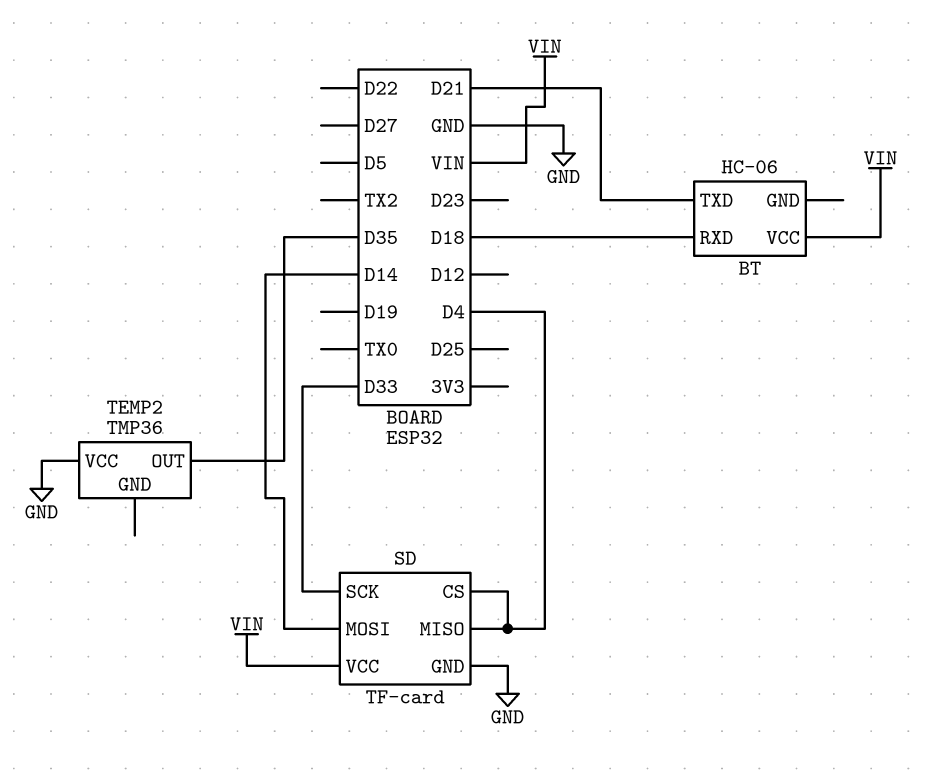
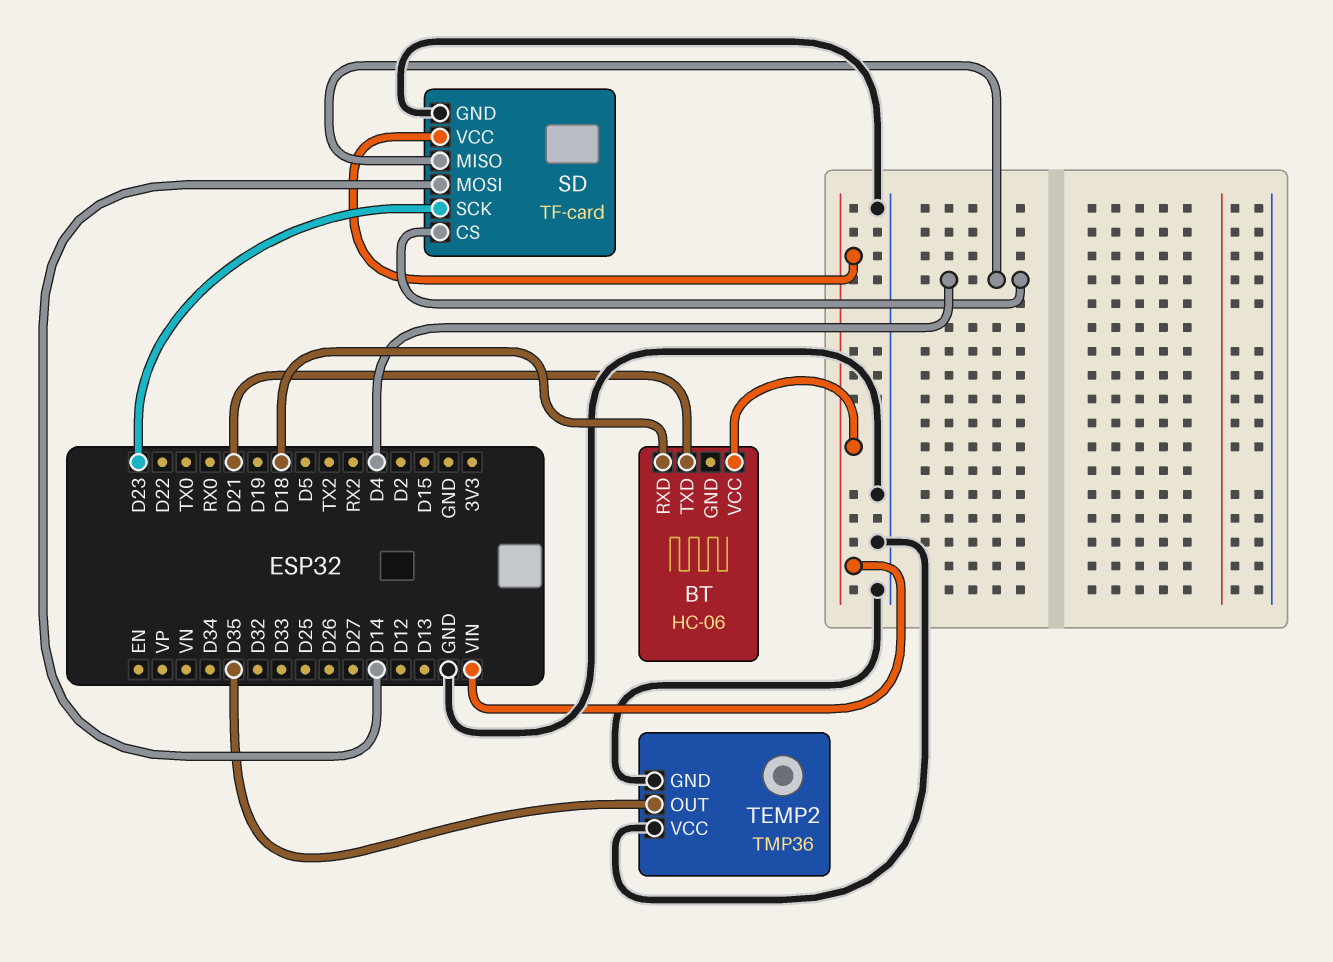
SD pin SCK: D33 -> D23
TEMP2 pin GND: none -> GND

